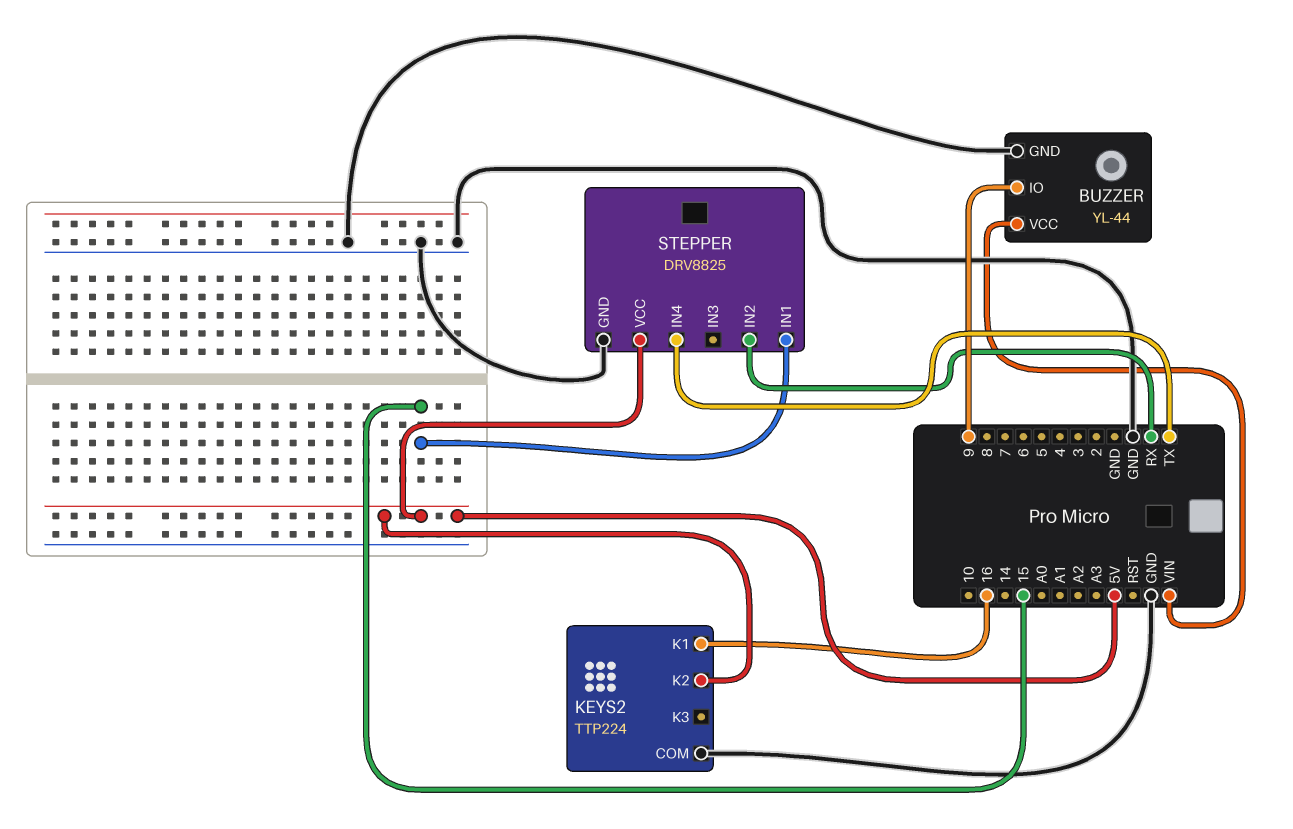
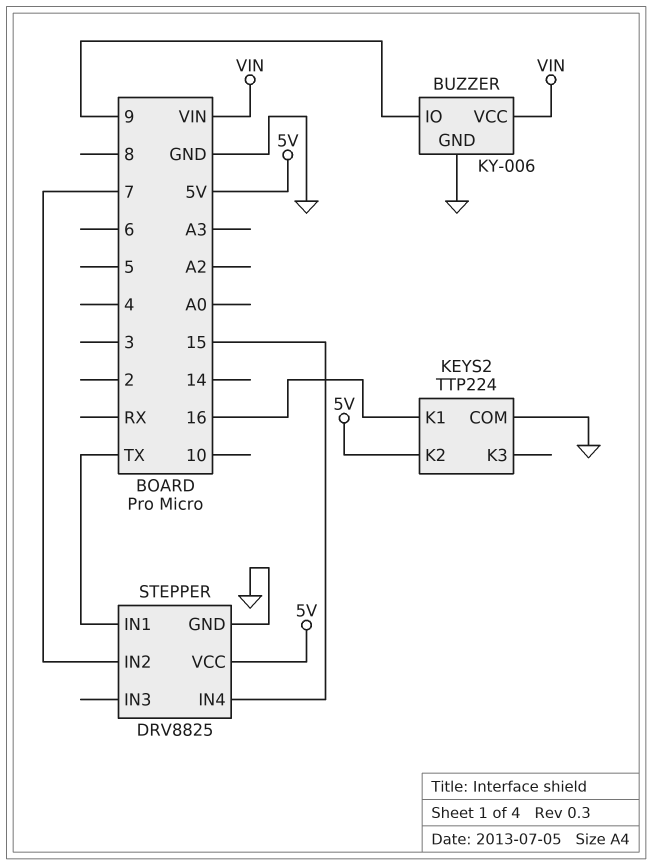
BUZZER: YL-44 -> KY-006
STEPPER pin IN1: 15 -> TX
STEPPER pin IN2: RX -> 7
STEPPER pin IN4: TX -> 15

